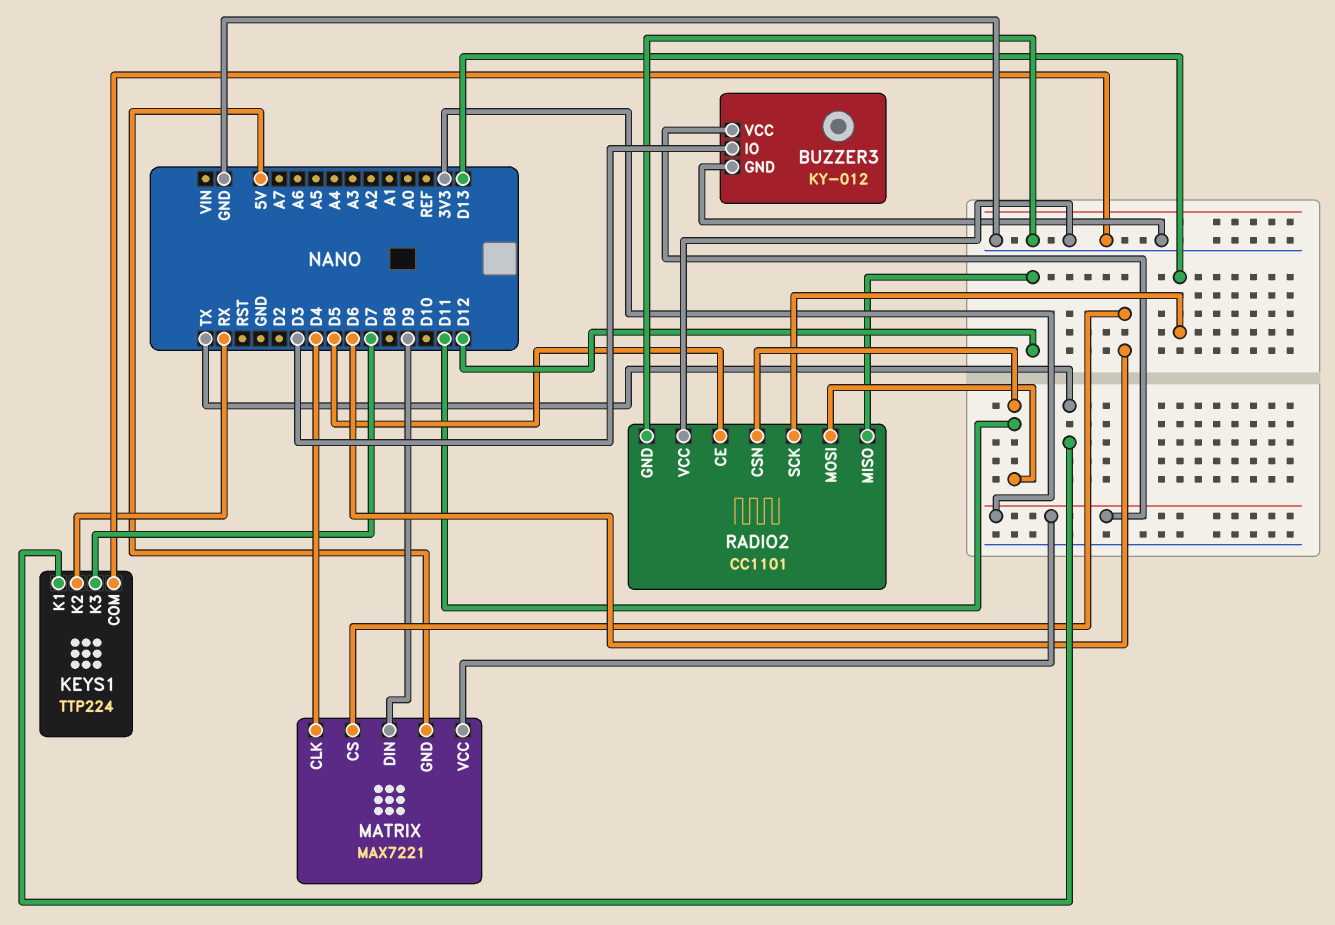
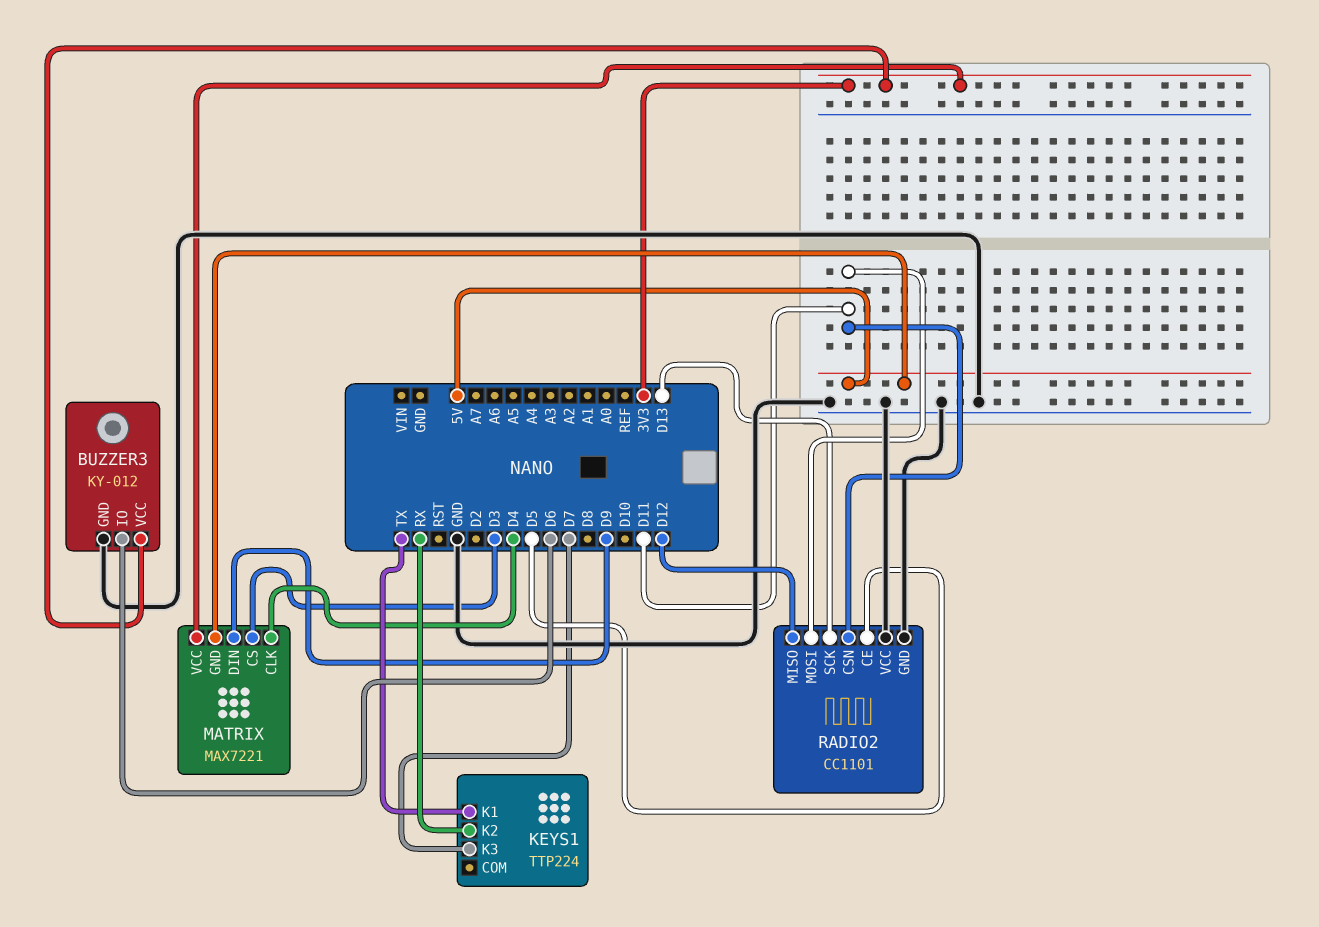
BUZZER3 pin IO: D3 -> D6
KEYS1 pin COM: GND -> none
MATRIX pin CS: D6 -> D3

